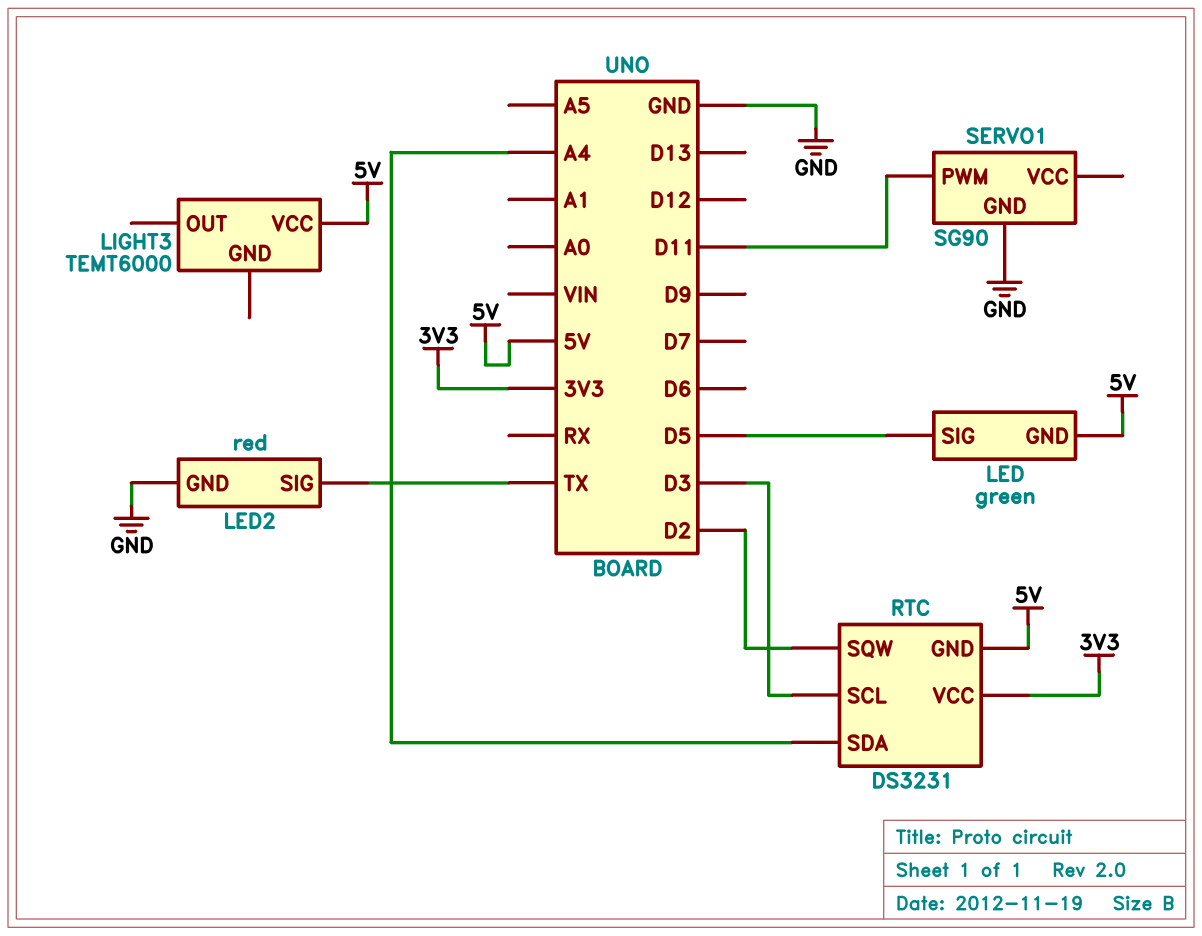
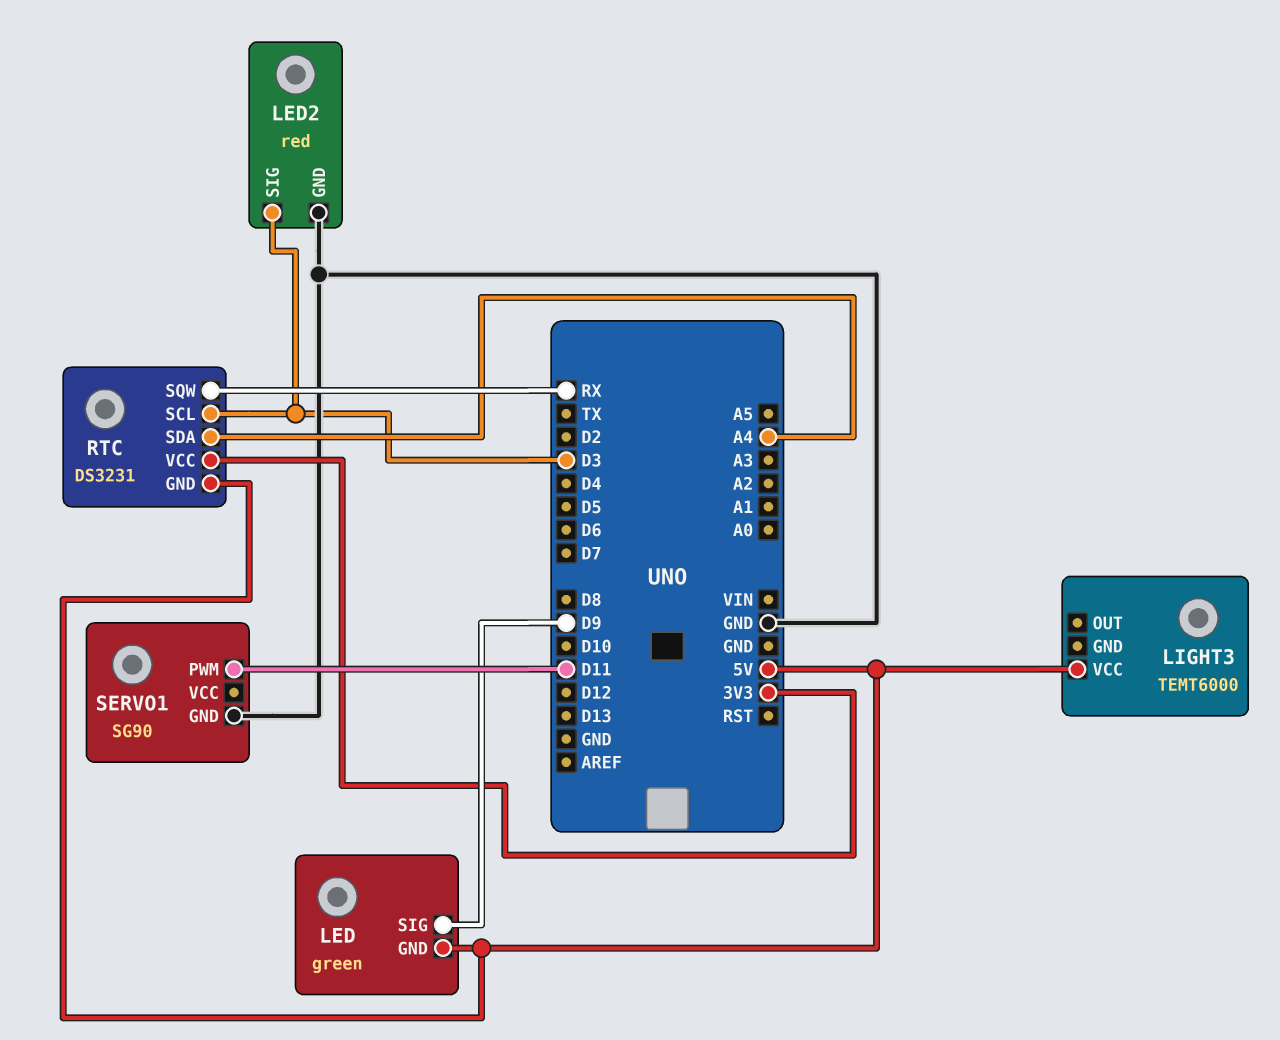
LED pin SIG: D5 -> D9
LED2 pin SIG: TX -> D3
RTC pin SQW: D2 -> RX

